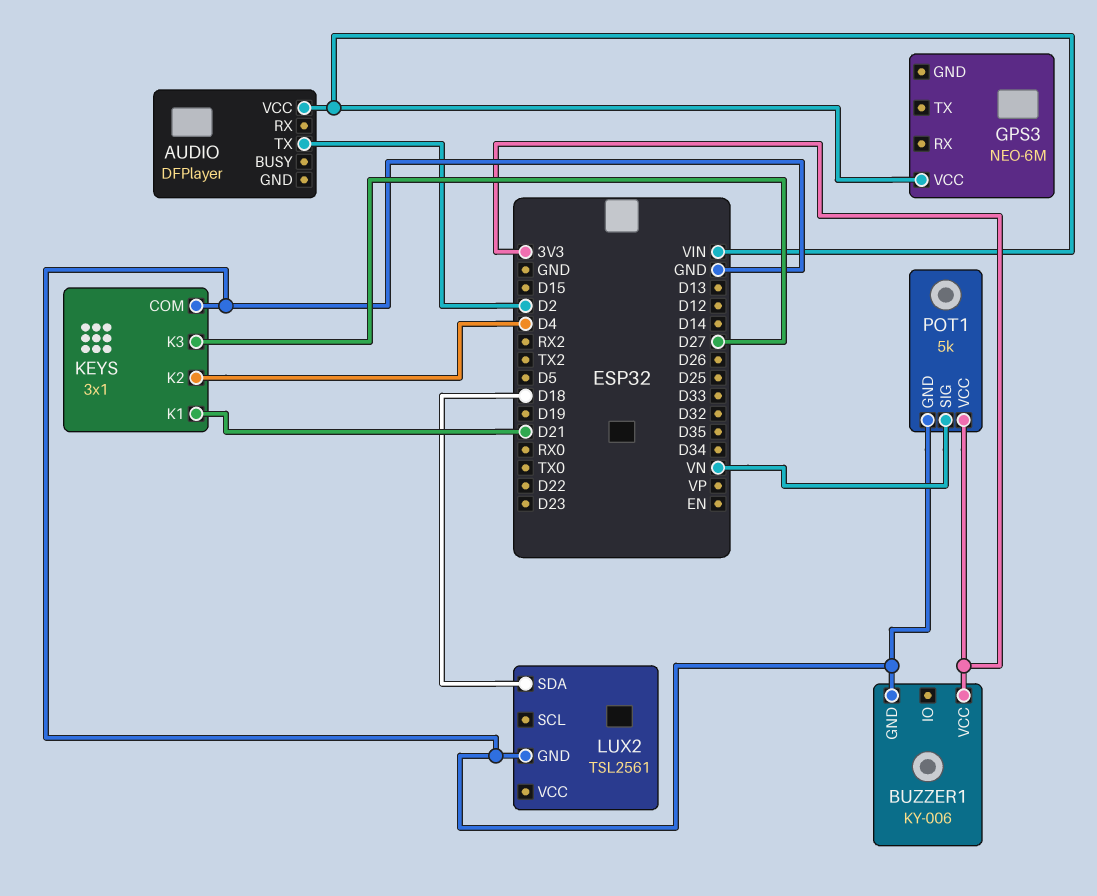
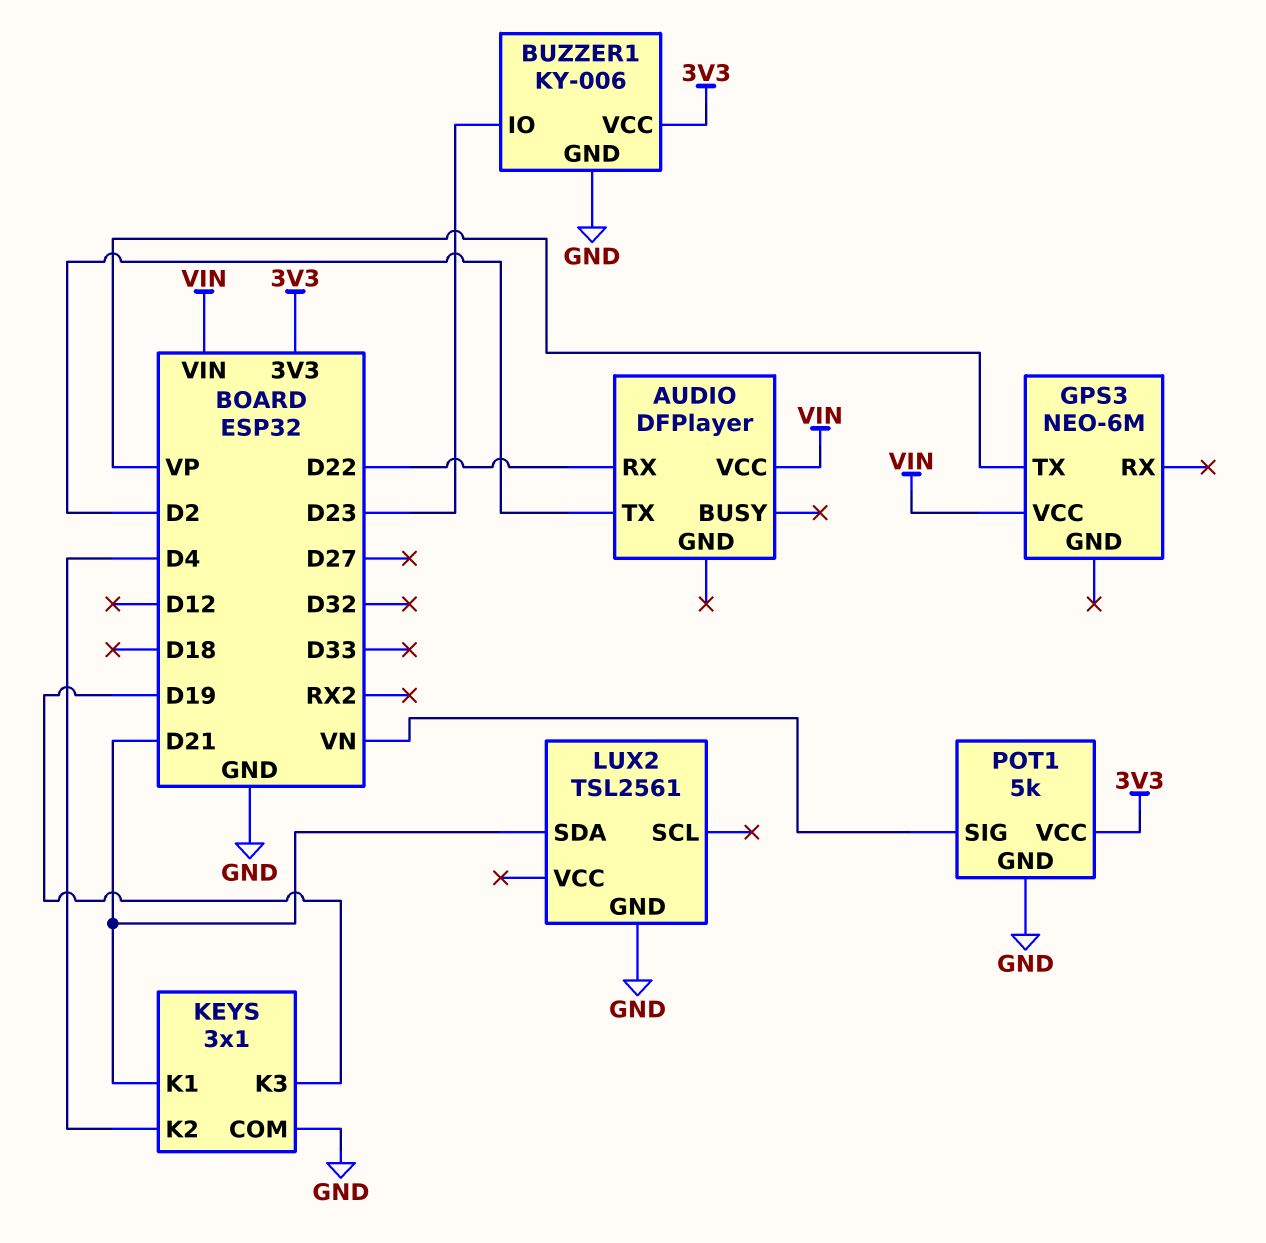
AUDIO pin RX: none -> D22
BUZZER1 pin IO: none -> D23
GPS3 pin TX: none -> VP
KEYS pin K3: D27 -> D19
LUX2 pin SDA: D18 -> D21

